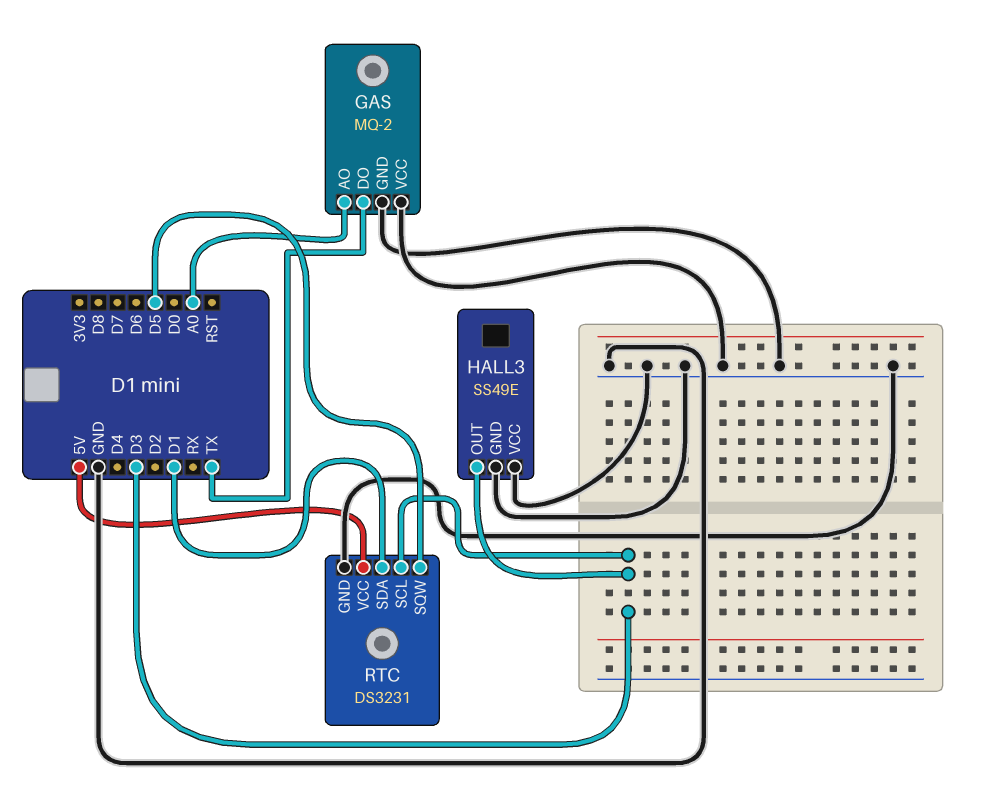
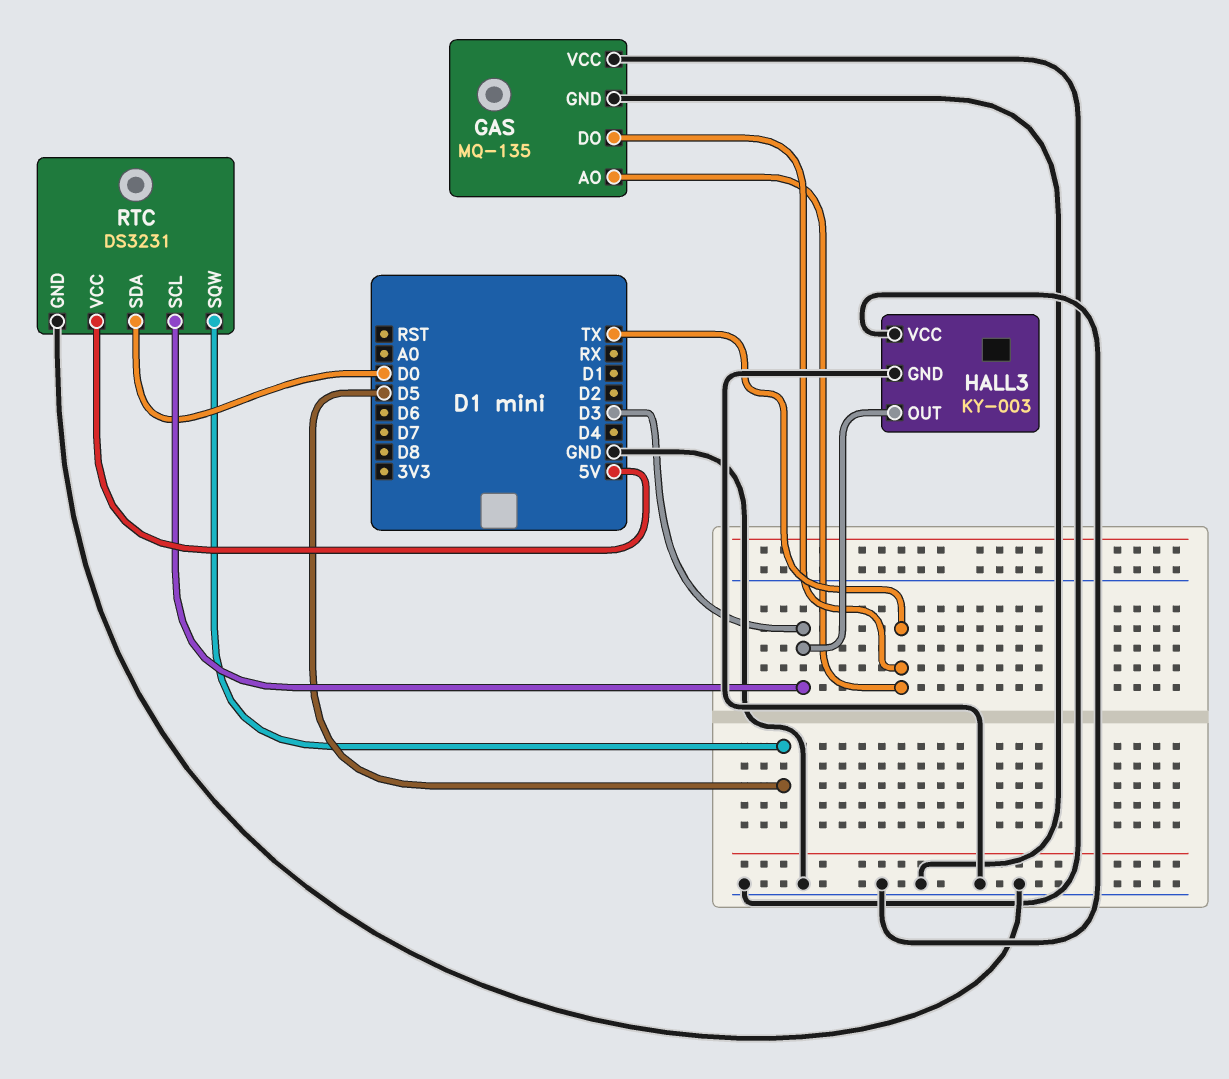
GAS: MQ-2 -> MQ-135
GAS pin AO: A0 -> TX
HALL3: SS49E -> KY-003
RTC pin SDA: D1 -> D0

